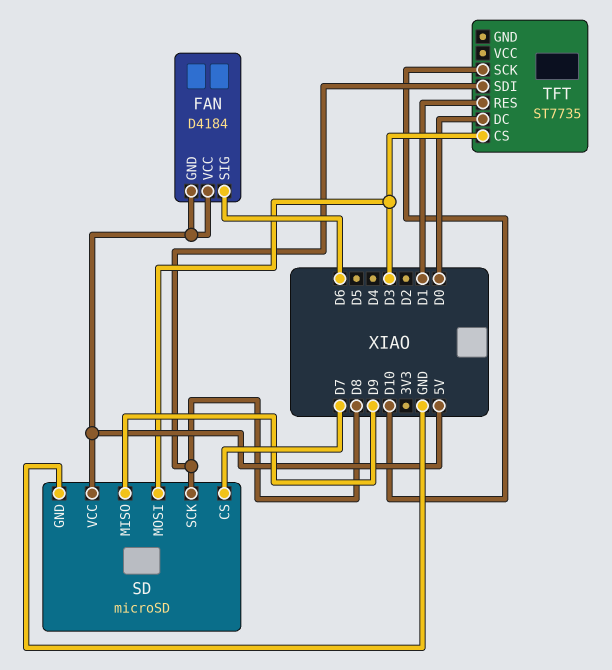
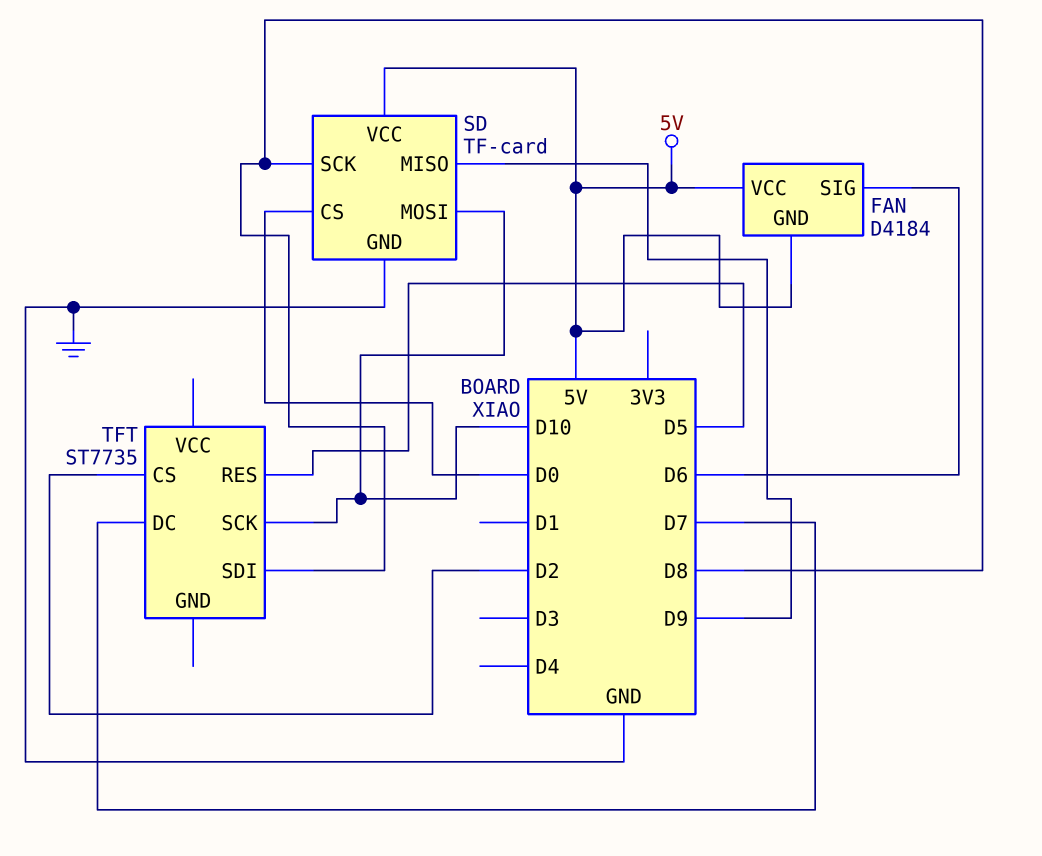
SD: microSD -> TF-card
SD pin CS: D7 -> D0
SD pin MOSI: D3 -> D10
TFT pin CS: D3 -> D2
TFT pin DC: D0 -> D7
TFT pin RES: D1 -> D5

